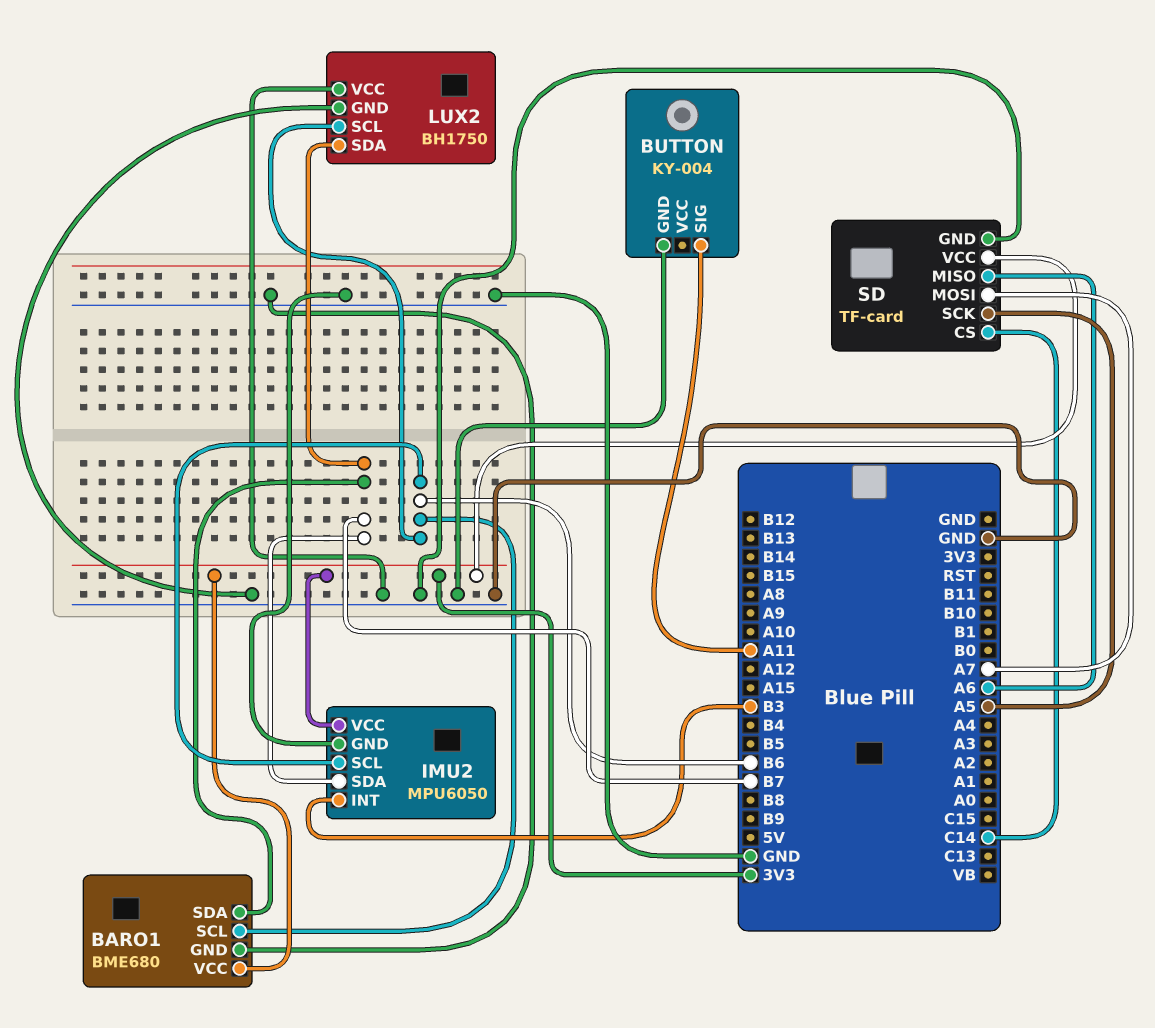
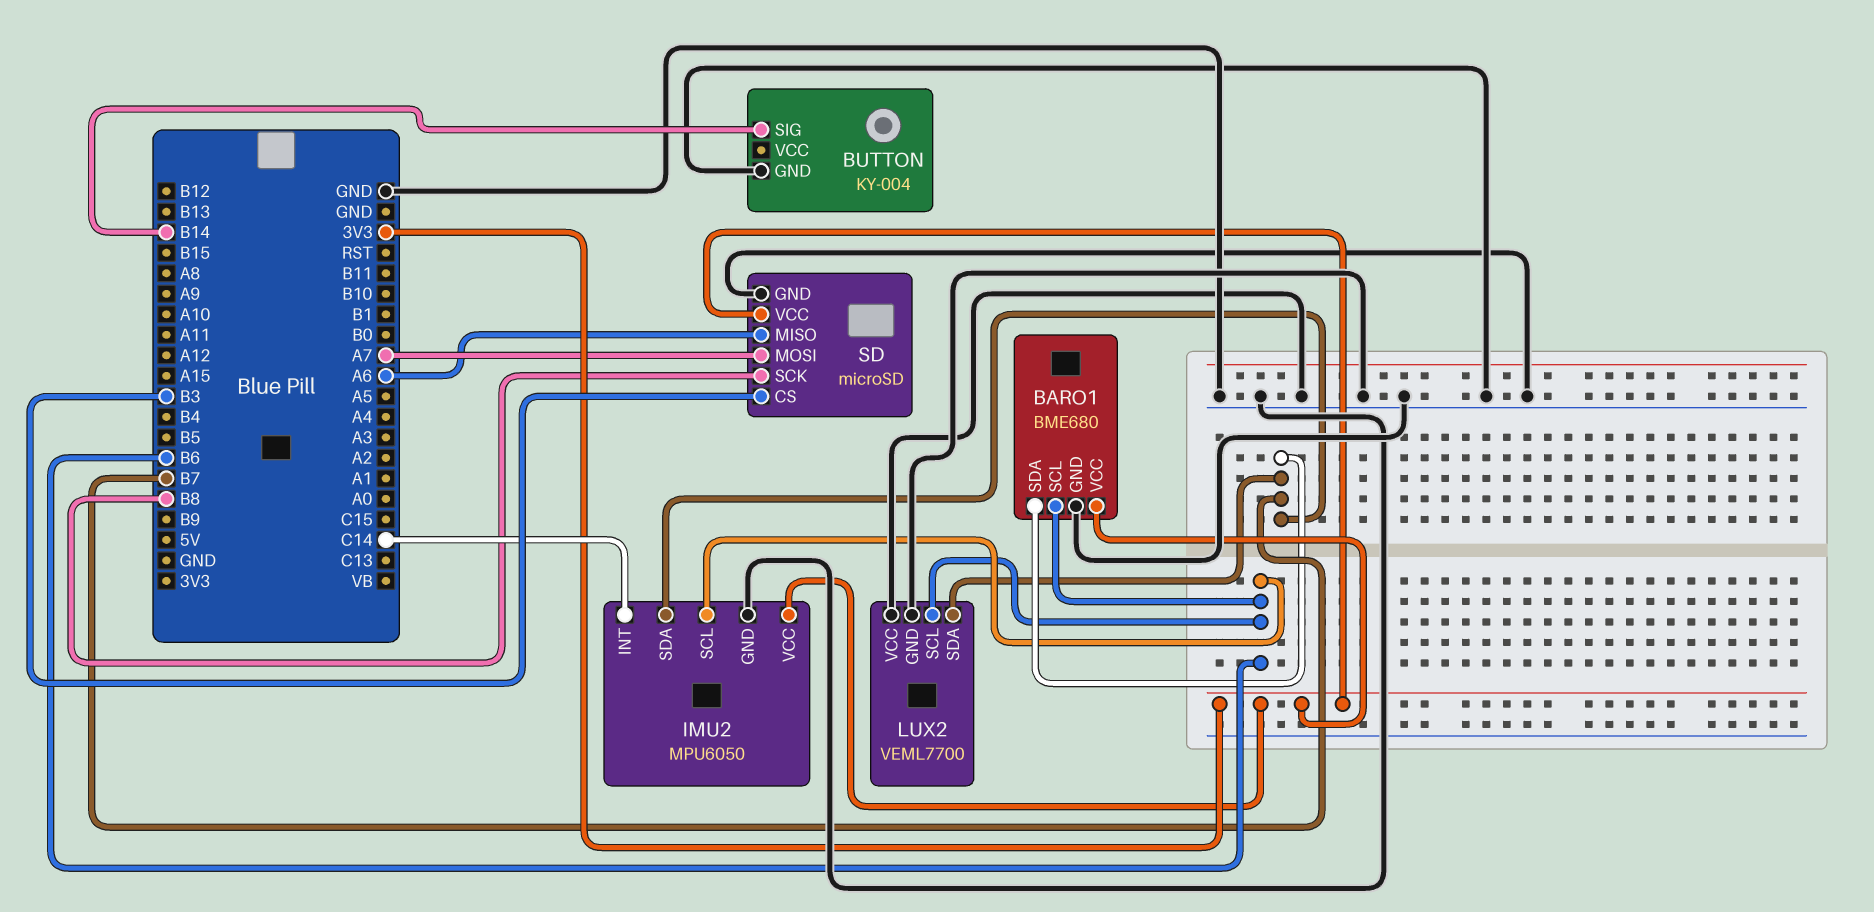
BUTTON pin SIG: A11 -> B14
IMU2 pin INT: B3 -> C14
LUX2: BH1750 -> VEML7700
SD: TF-card -> microSD
SD pin CS: C14 -> B3
SD pin SCK: A5 -> B8

